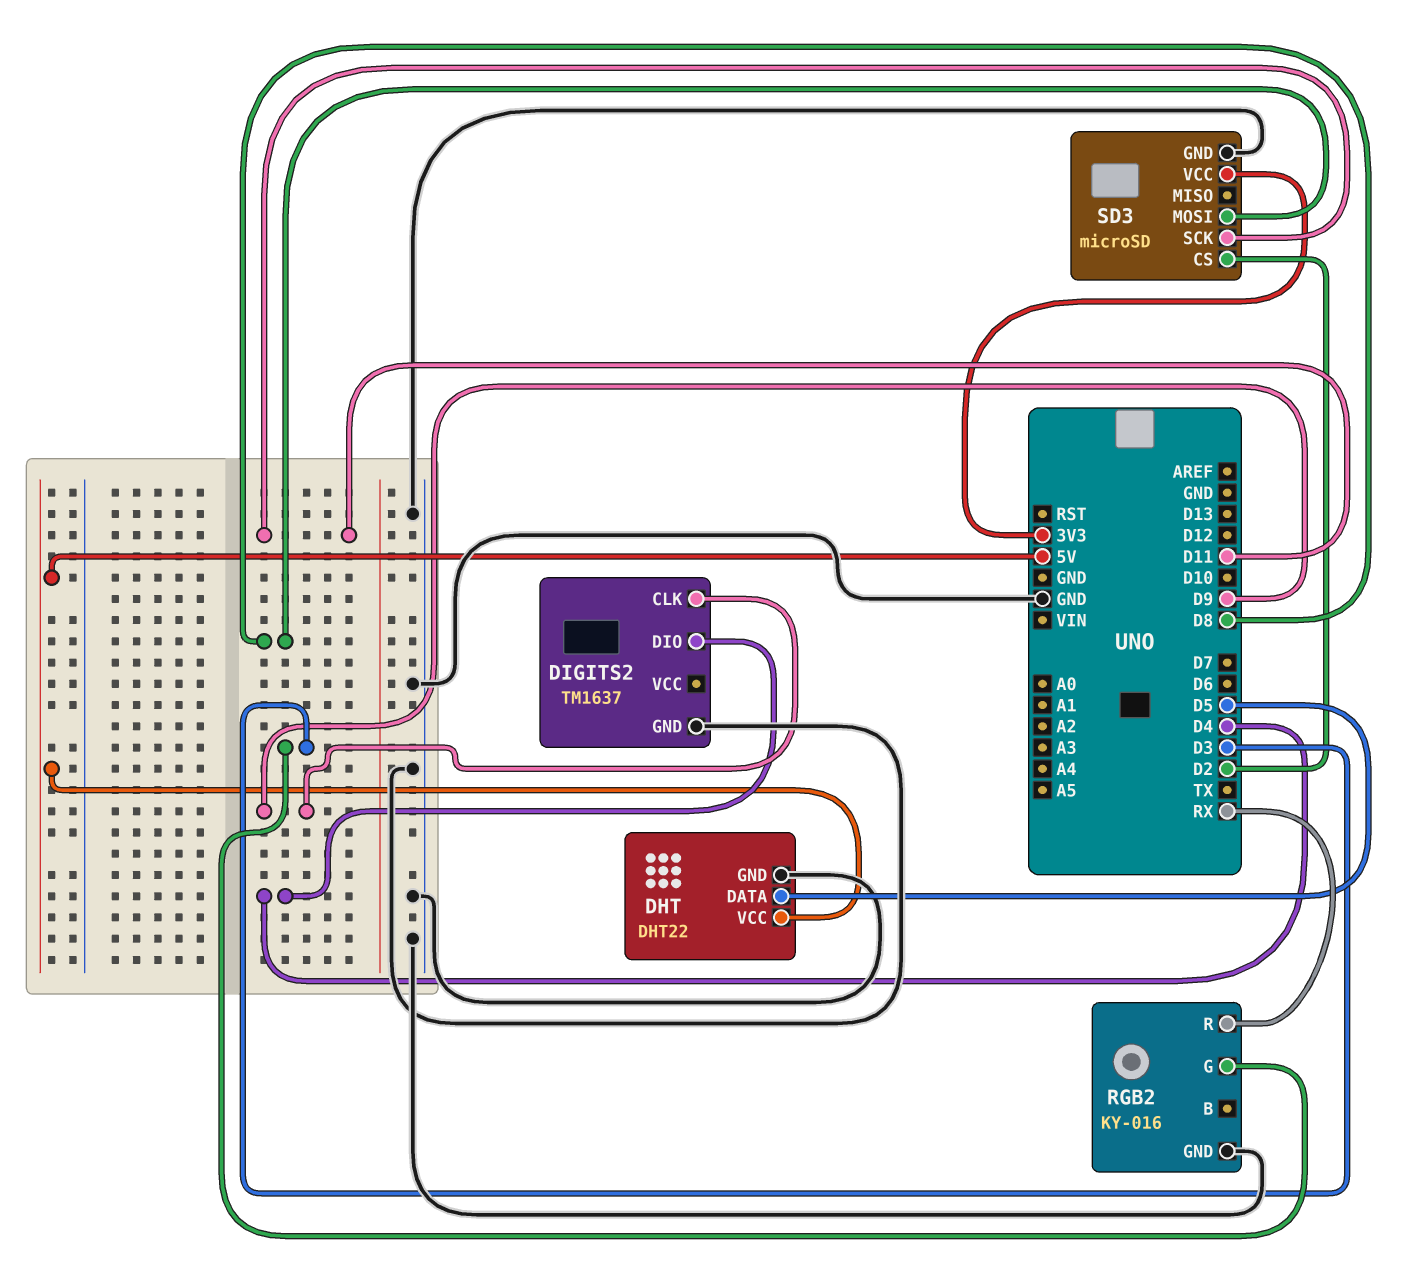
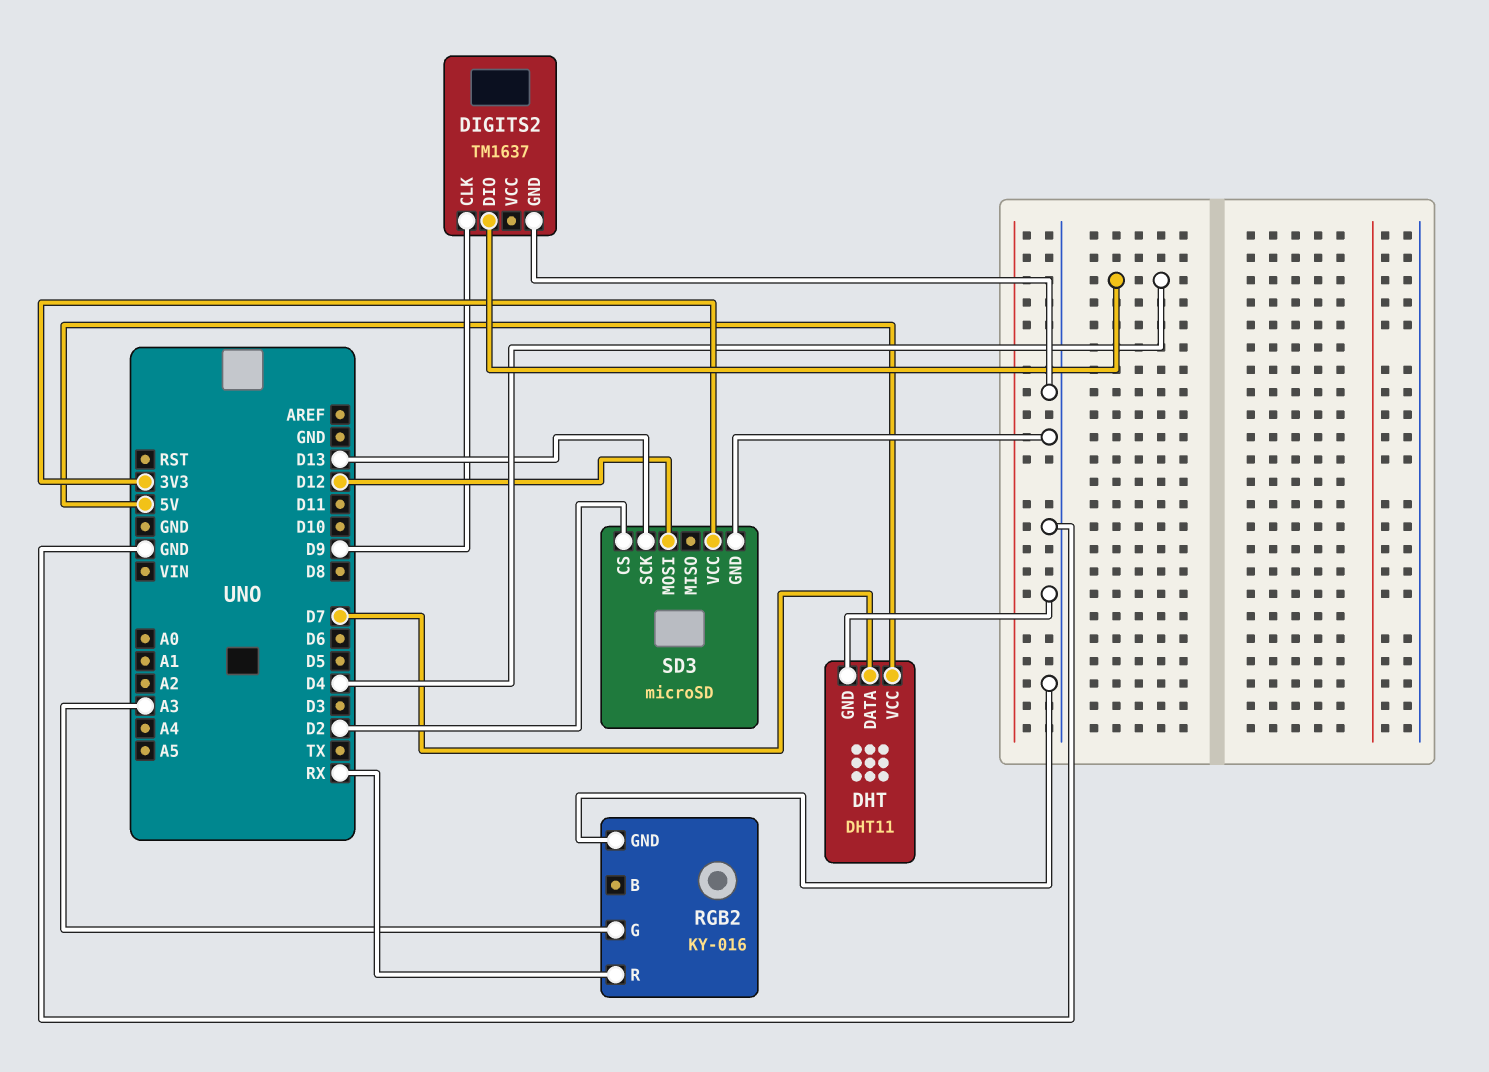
DHT: DHT22 -> DHT11
DHT pin DATA: D5 -> D7
RGB2 pin G: D3 -> A3
SD3 pin MOSI: D8 -> D12
SD3 pin SCK: D11 -> D13

